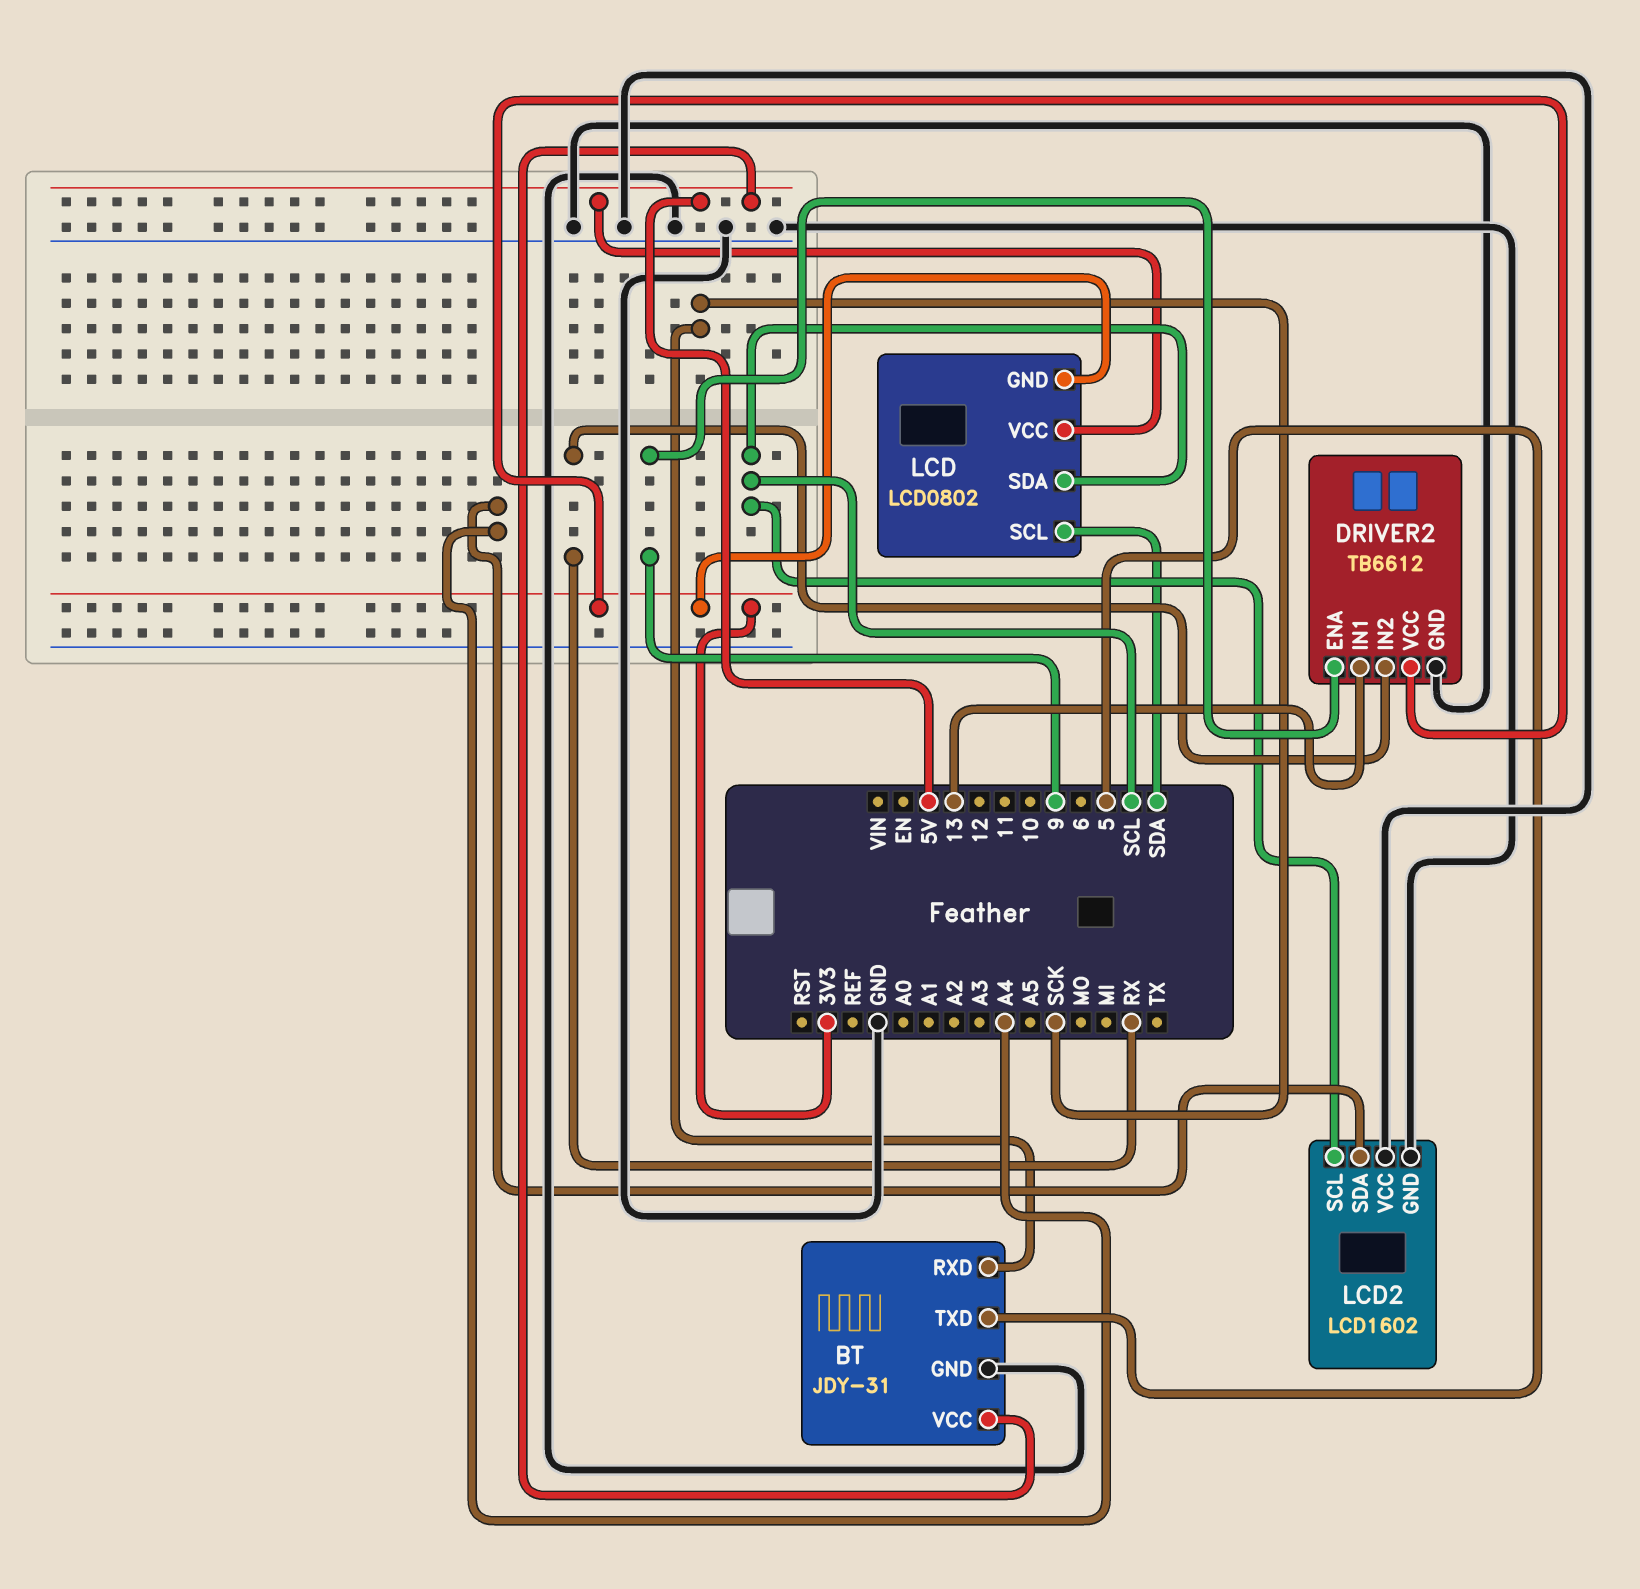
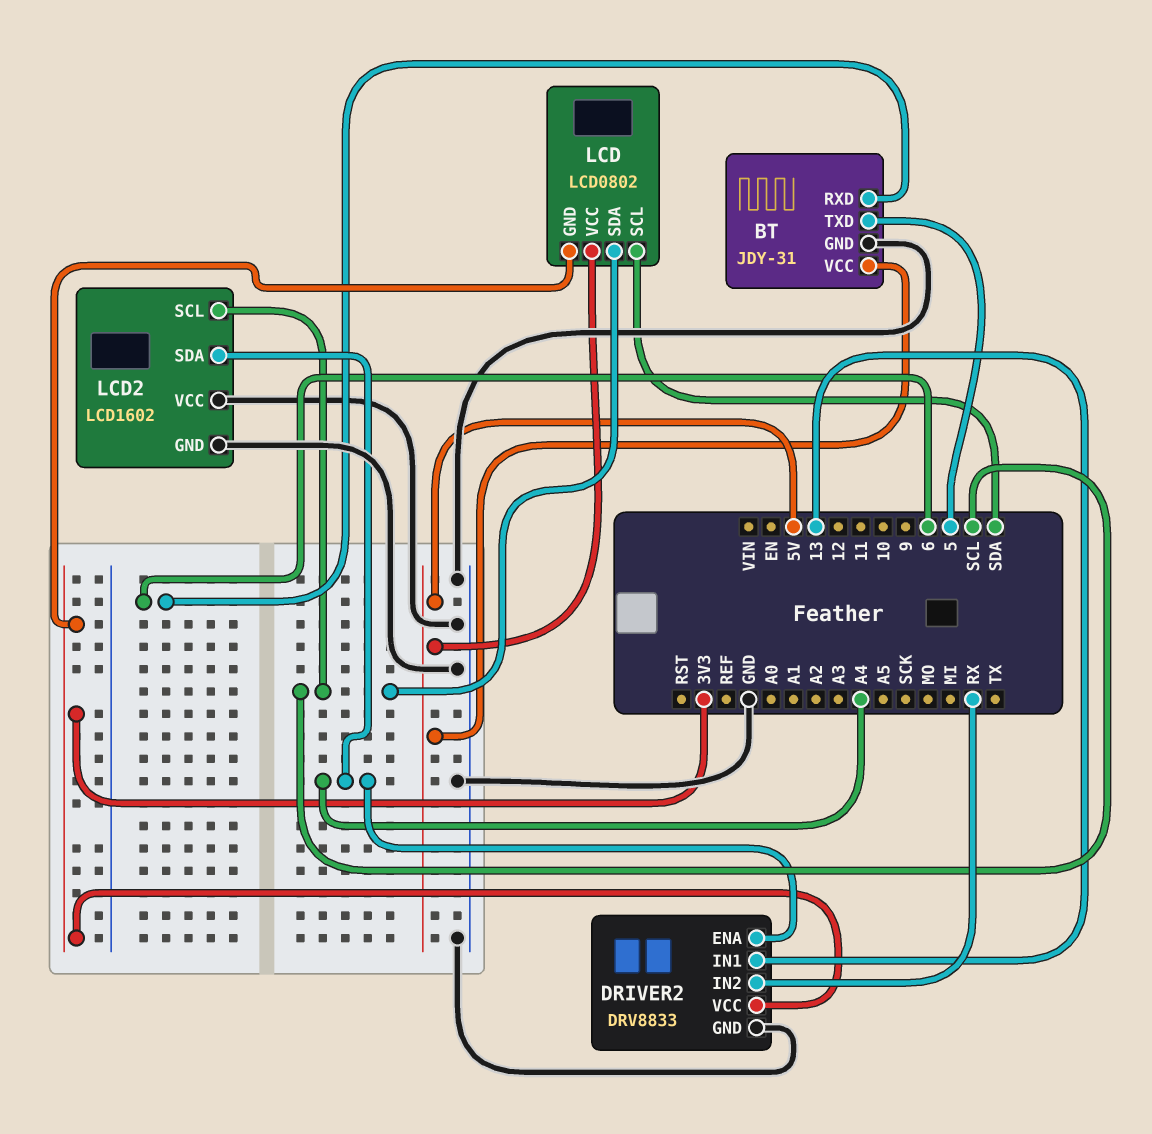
BT pin RXD: SCK -> 6
DRIVER2: TB6612 -> DRV8833
DRIVER2 pin ENA: 9 -> A4

